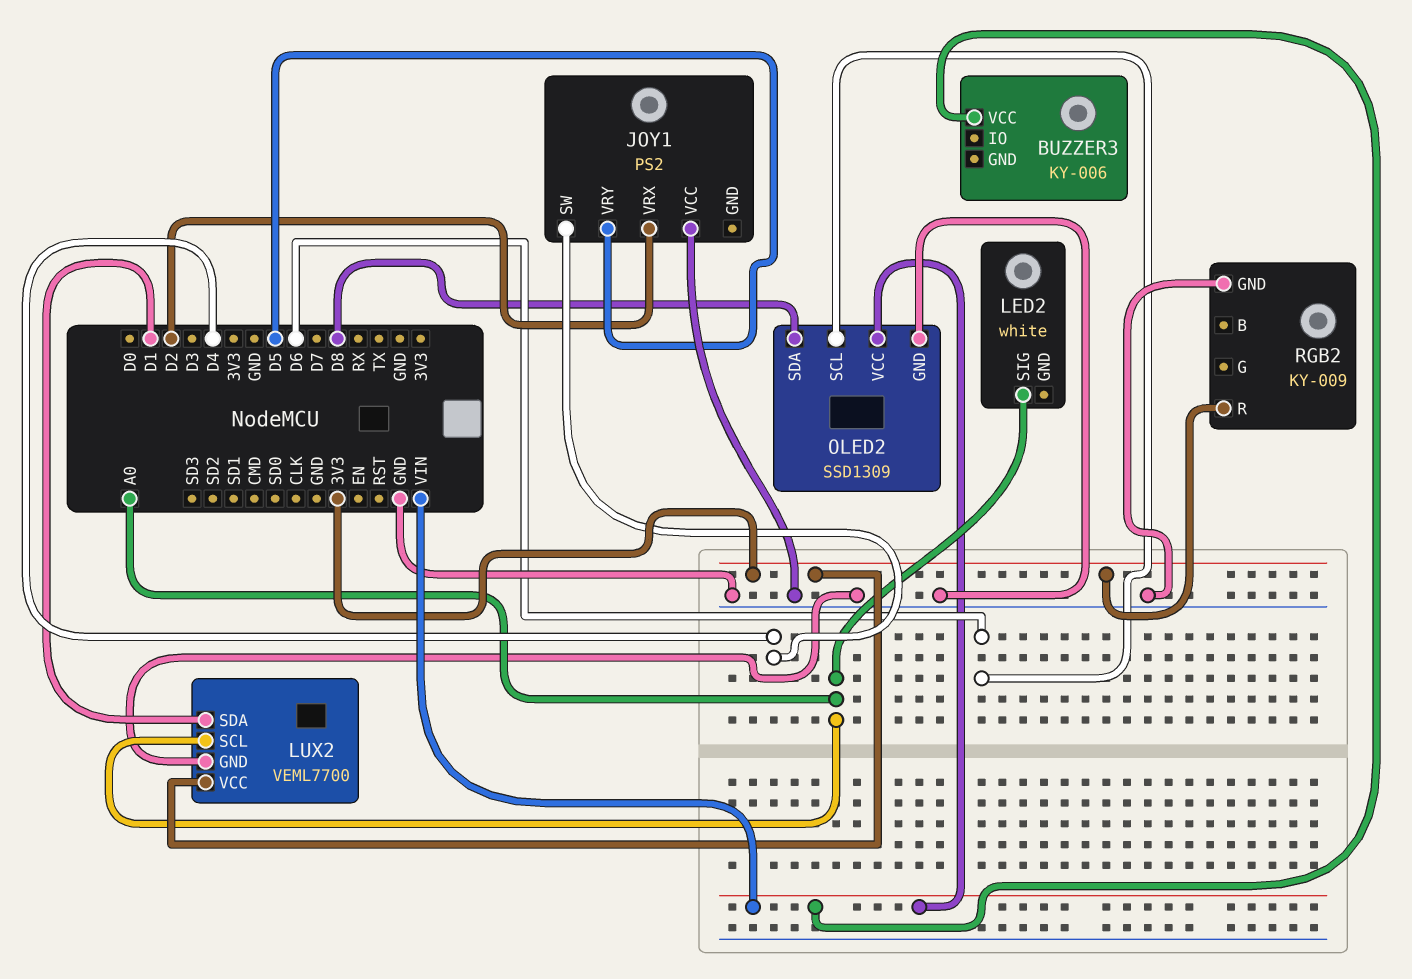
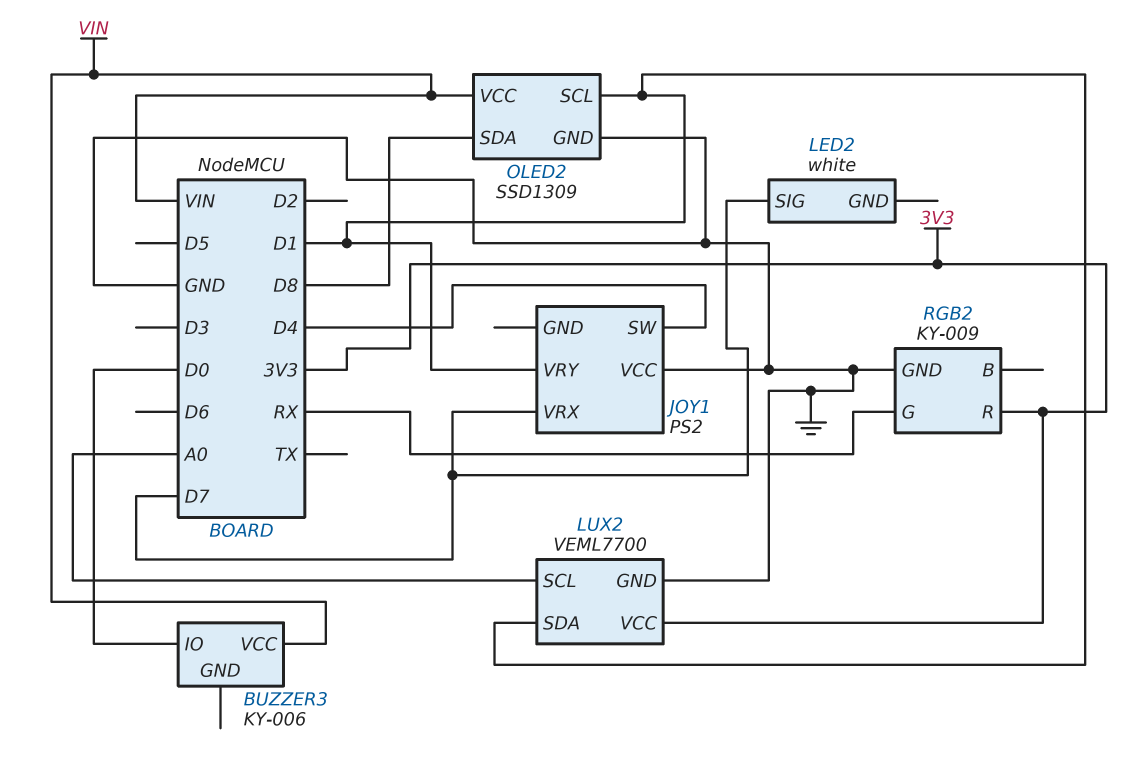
BUZZER3 pin IO: none -> D0
JOY1 pin VRX: D2 -> D7
JOY1 pin VRY: D5 -> D1
LED2 pin SIG: A0 -> D7
OLED2 pin SCL: D6 -> D1
RGB2 pin G: none -> RX

